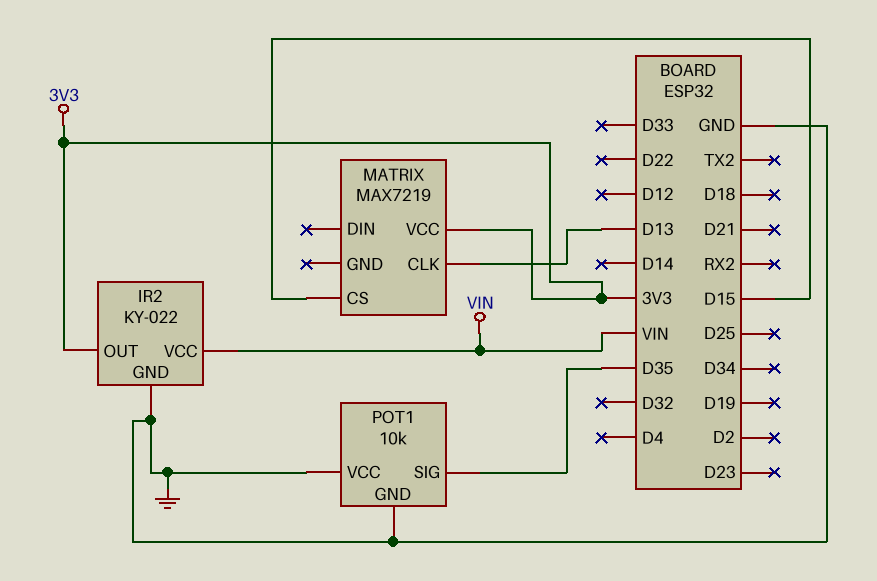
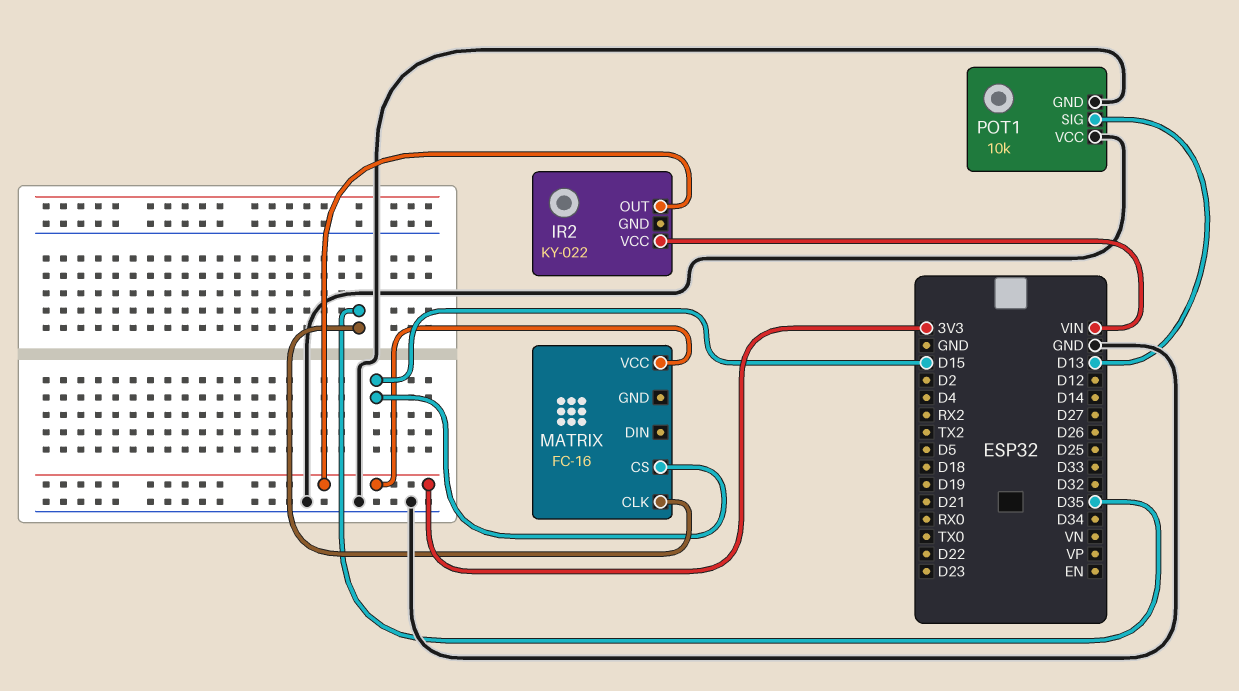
IR2 pin GND: GND -> none
MATRIX: MAX7219 -> FC-16
MATRIX pin CLK: D13 -> D35
POT1 pin SIG: D35 -> D13

